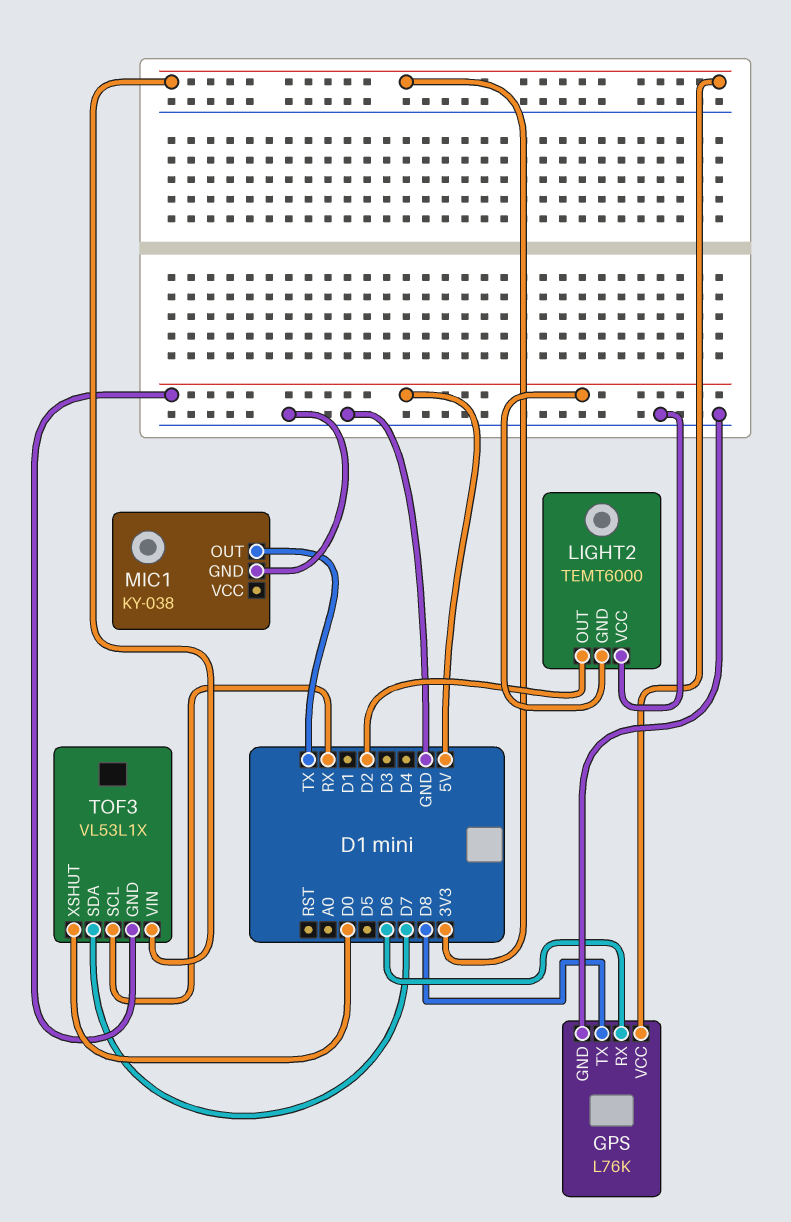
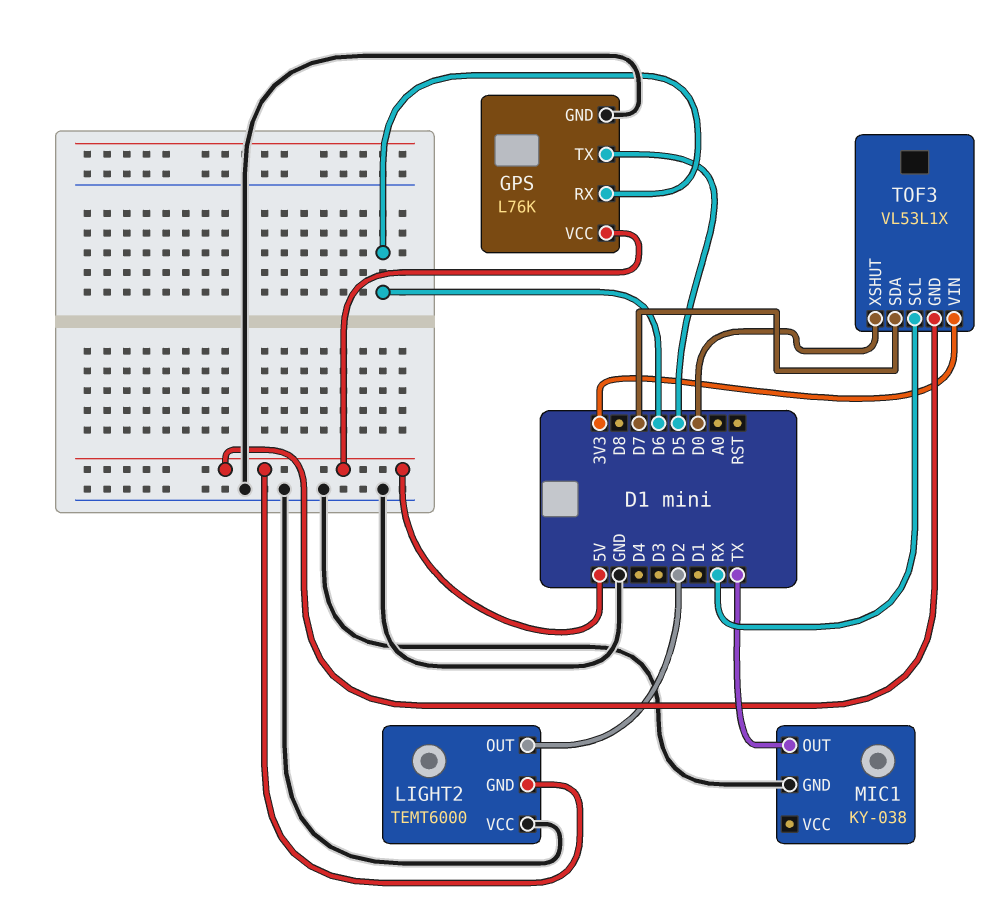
GPS pin TX: D8 -> D5
GPS pin VCC: 3V3 -> 5V

